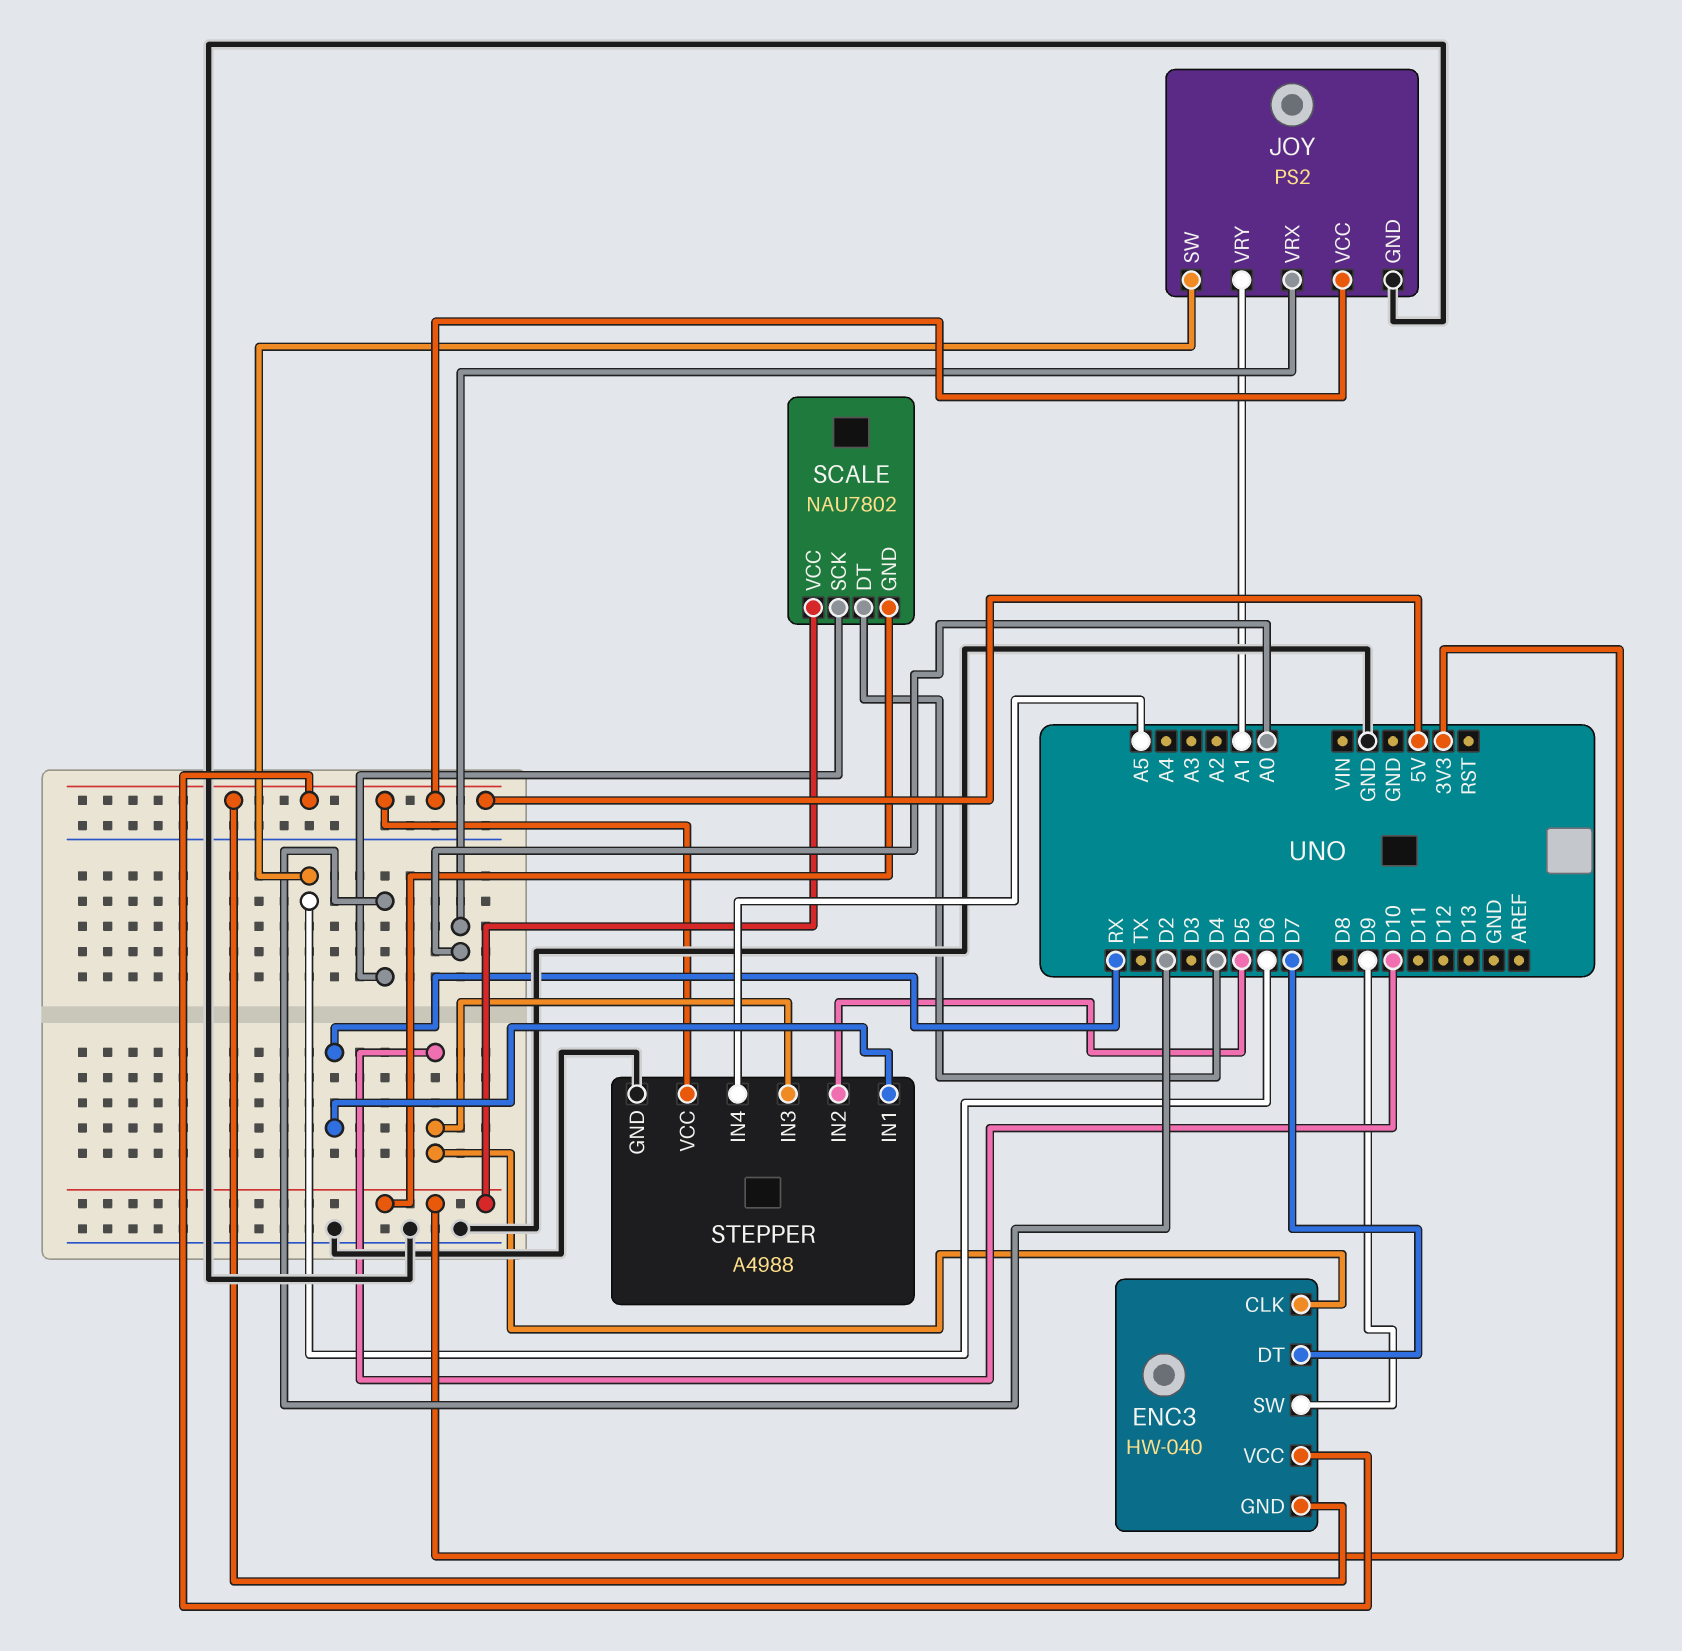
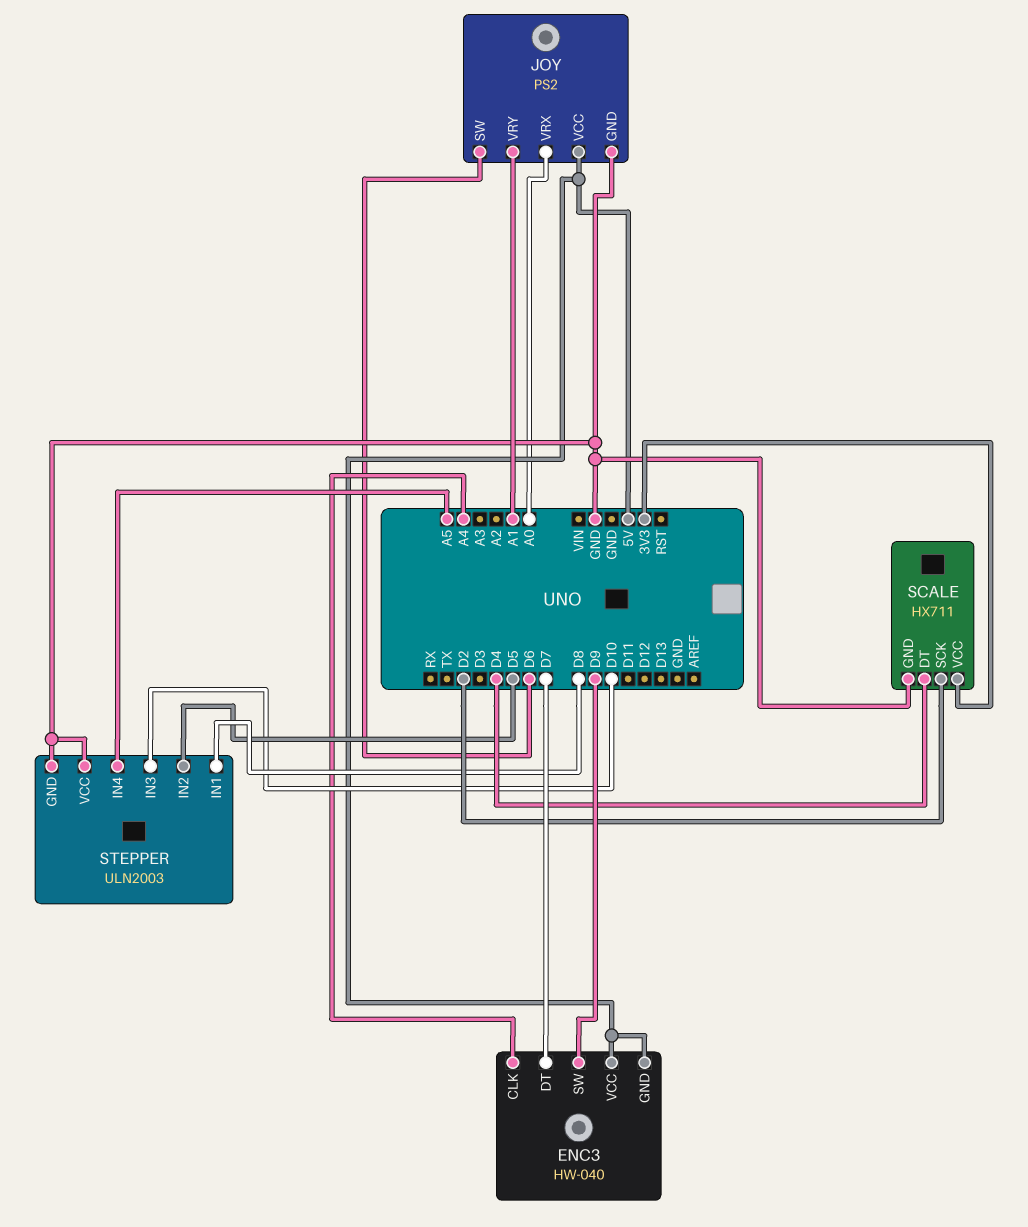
ENC3 pin CLK: D10 -> A4
SCALE: NAU7802 -> HX711
SCALE pin GND: 3V3 -> GND
STEPPER: A4988 -> ULN2003
STEPPER pin IN1: RX -> D8
STEPPER pin VCC: 5V -> GND

